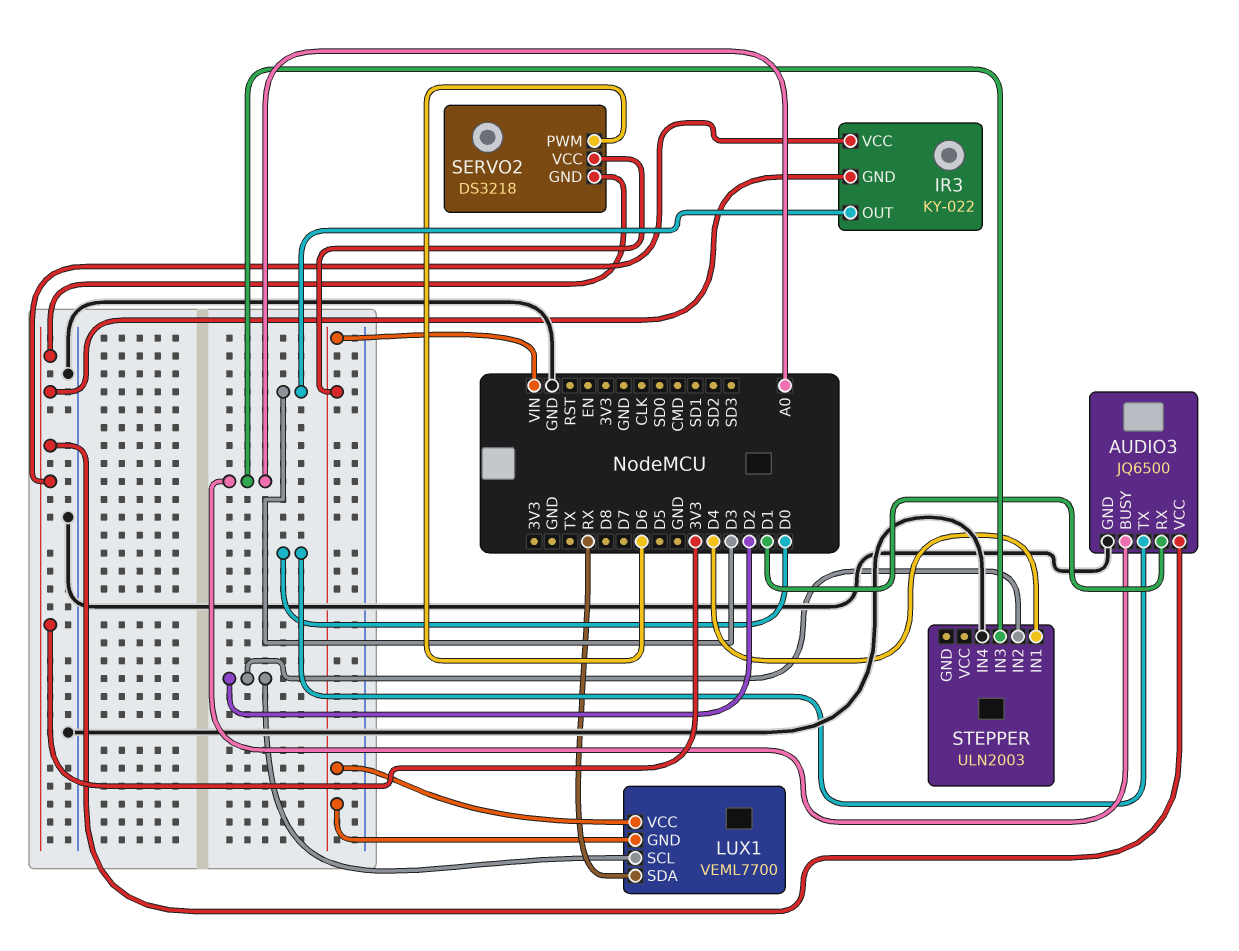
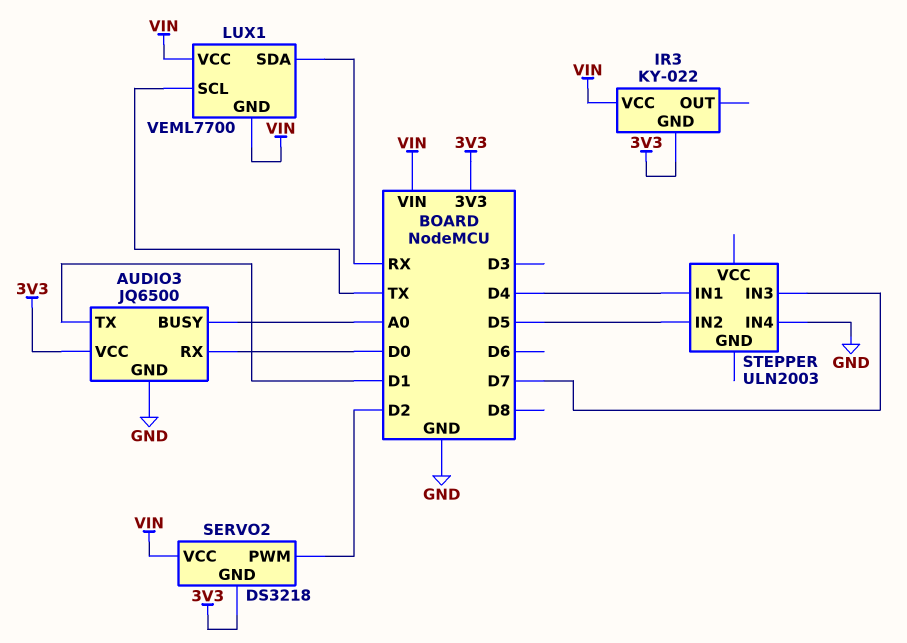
AUDIO3 pin RX: D1 -> D0
AUDIO3 pin TX: D0 -> D1
IR3 pin OUT: D3 -> none
IR3 pin VCC: 3V3 -> VIN
LUX1 pin SCL: D2 -> TX
SERVO2 pin PWM: D6 -> D2
STEPPER pin IN2: D2 -> D5
STEPPER pin IN3: A0 -> D7

